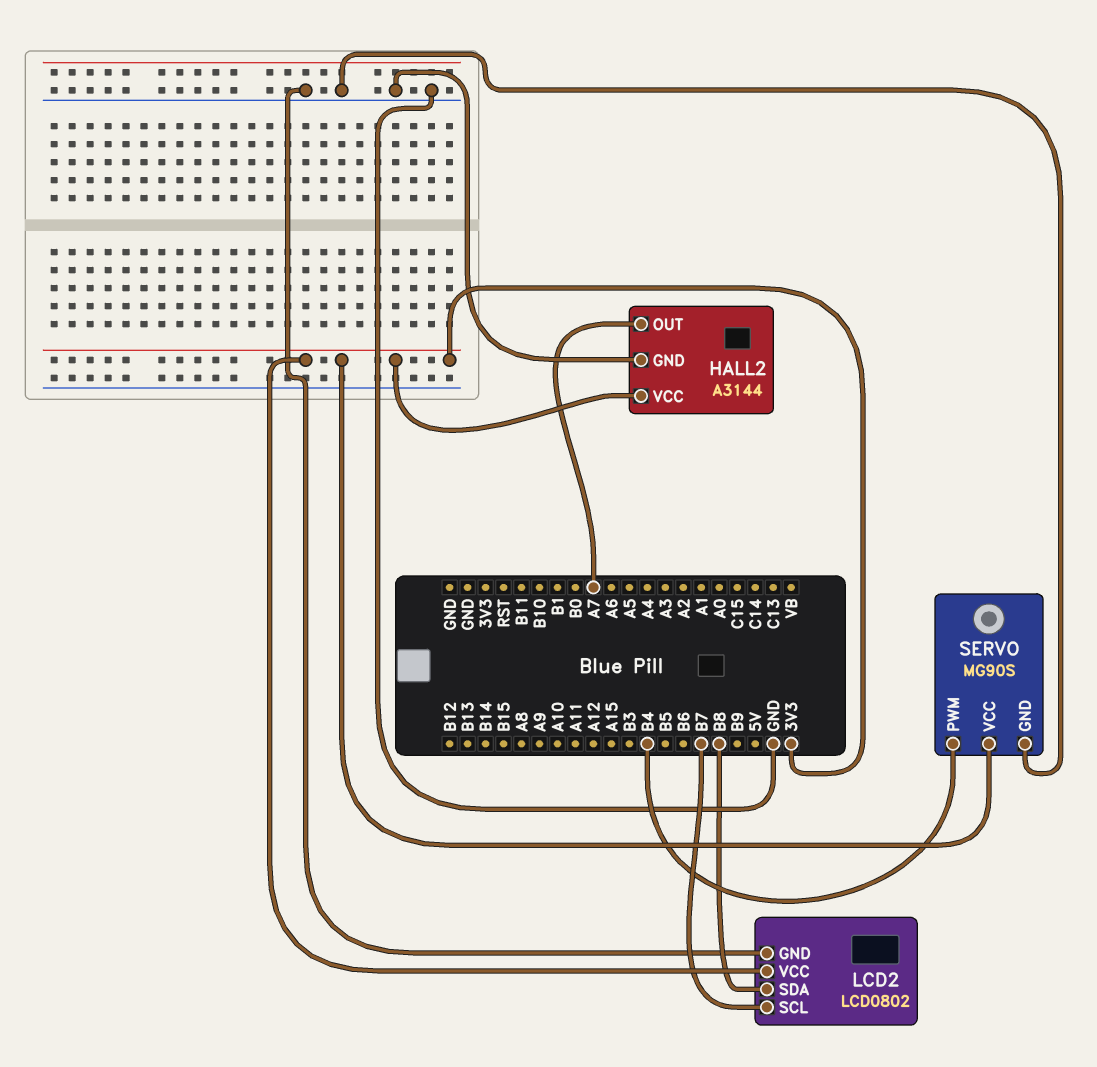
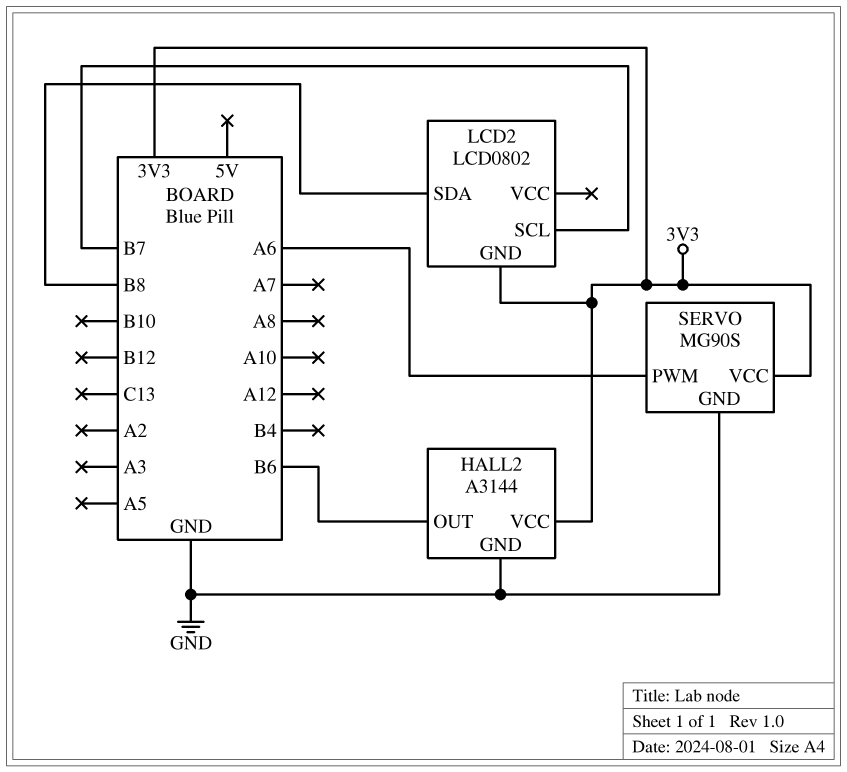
HALL2 pin OUT: A7 -> B6
LCD2 pin GND: GND -> 3V3
LCD2 pin VCC: 3V3 -> none
SERVO pin PWM: B4 -> A6

